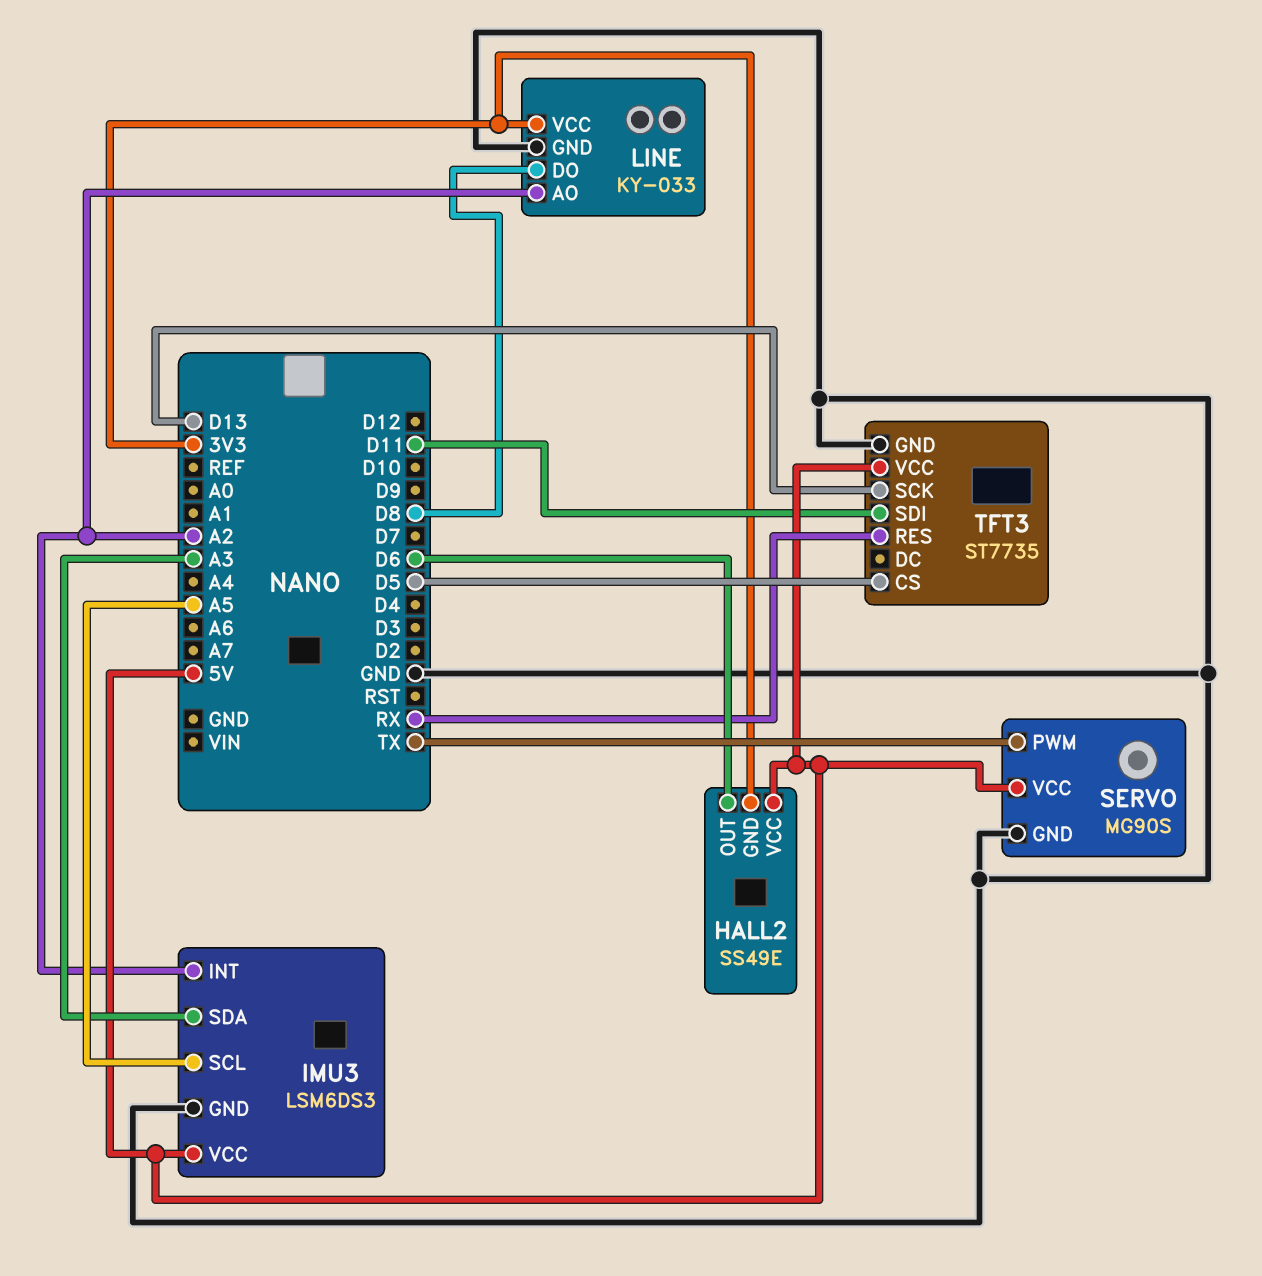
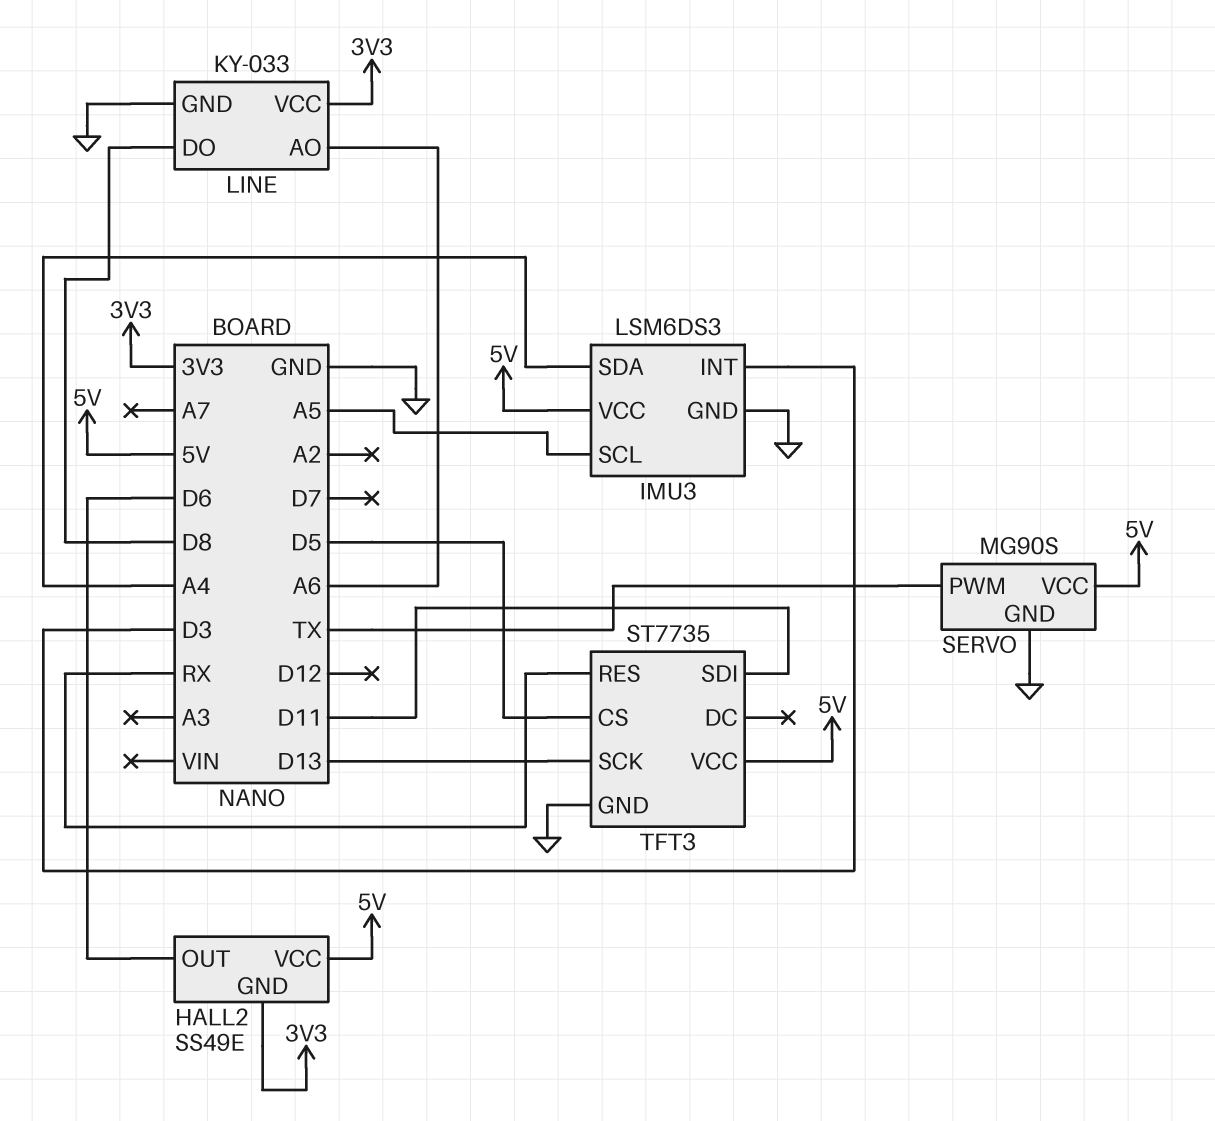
IMU3 pin INT: A2 -> D3
IMU3 pin SDA: A3 -> A4
LINE pin AO: A2 -> A6

